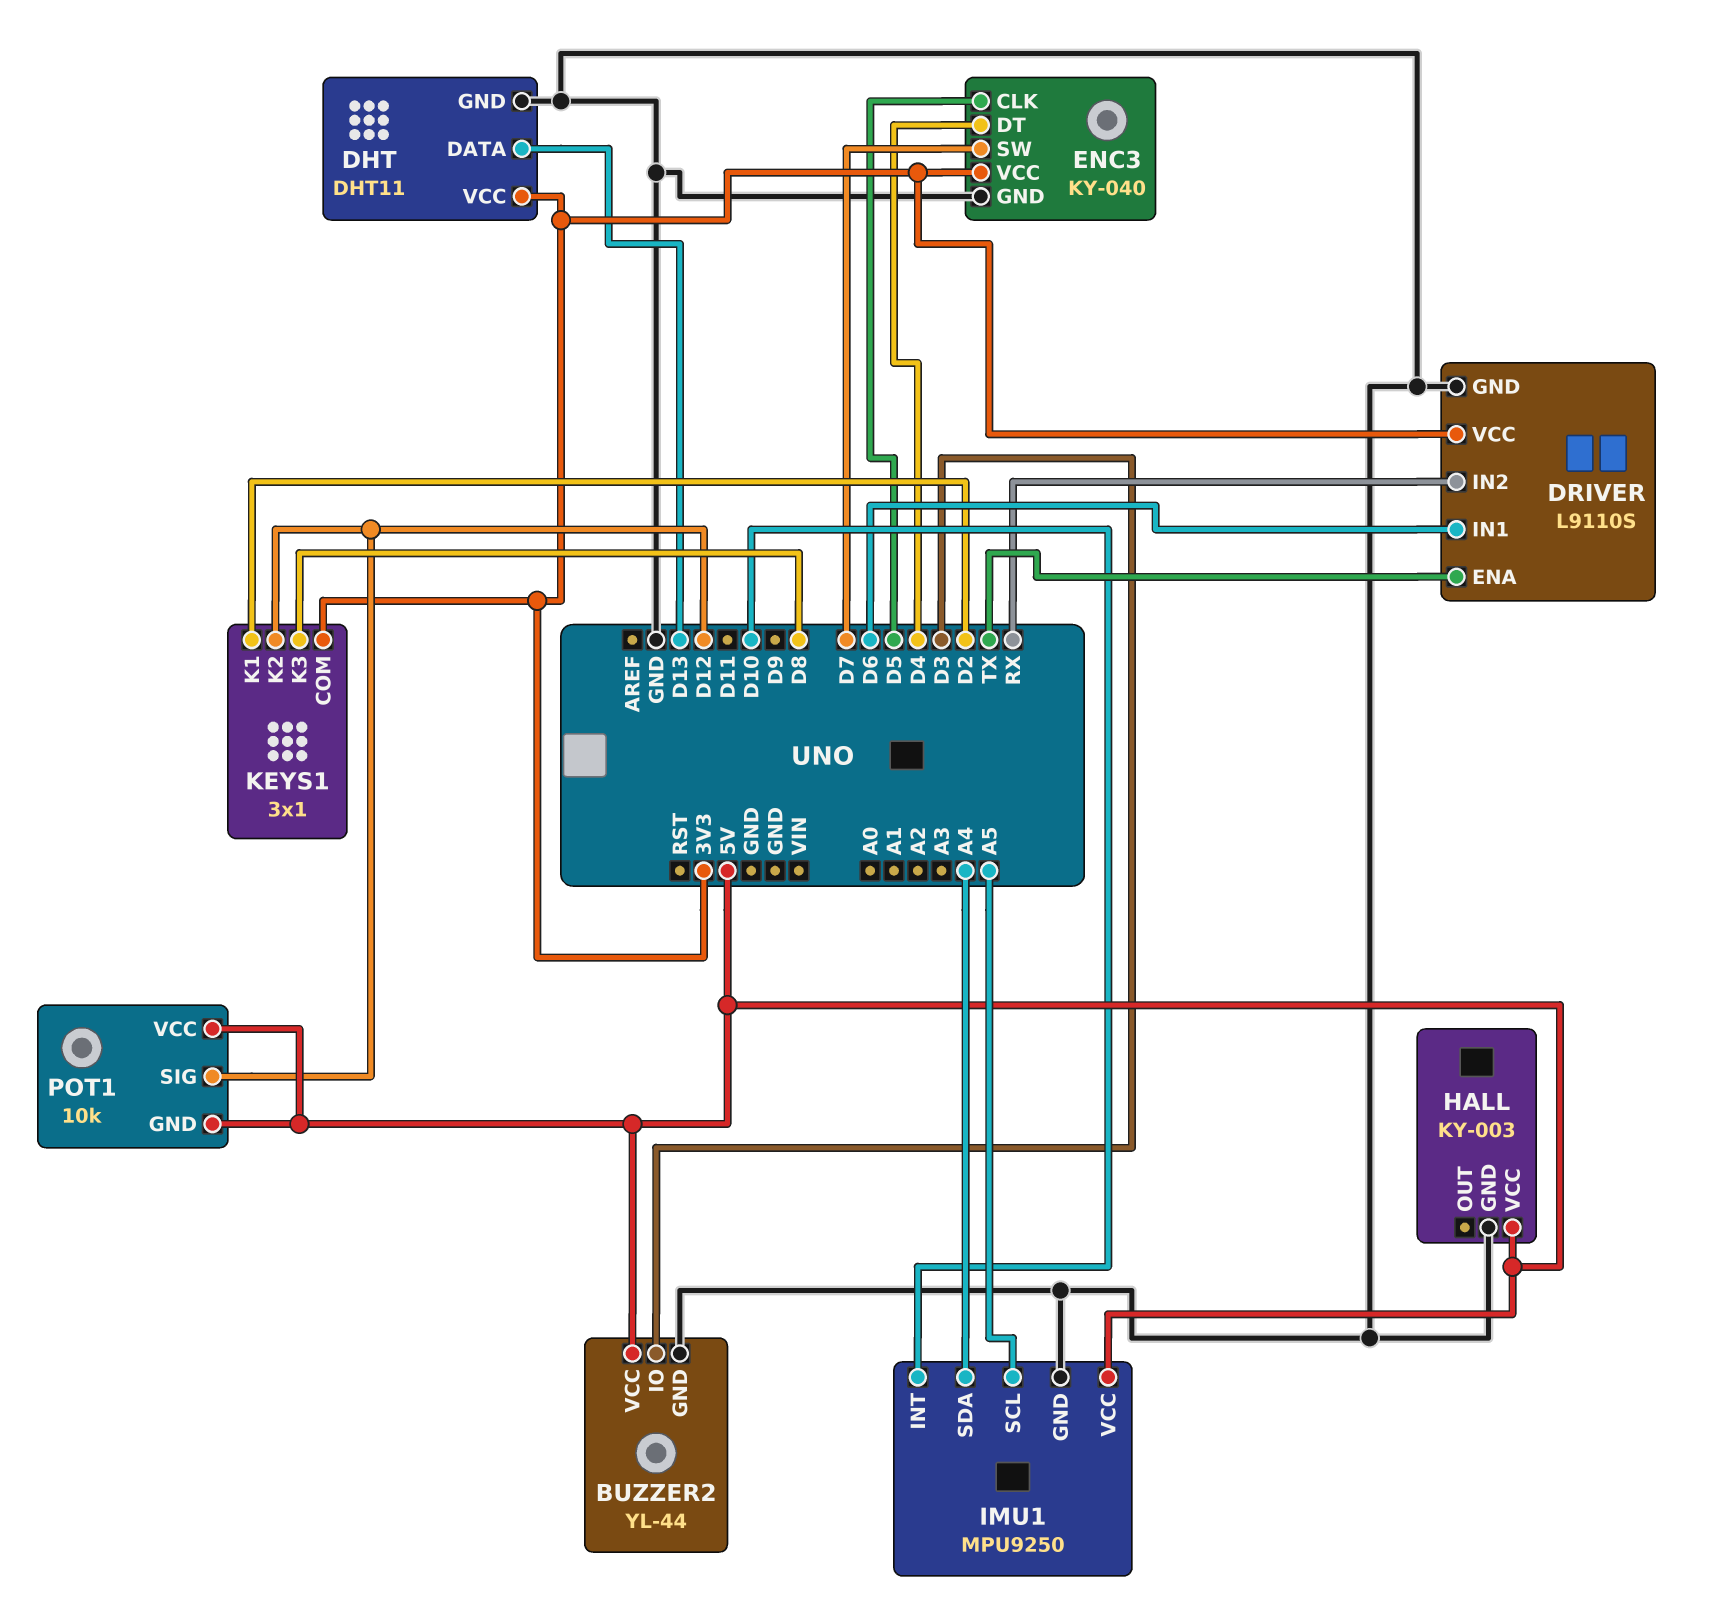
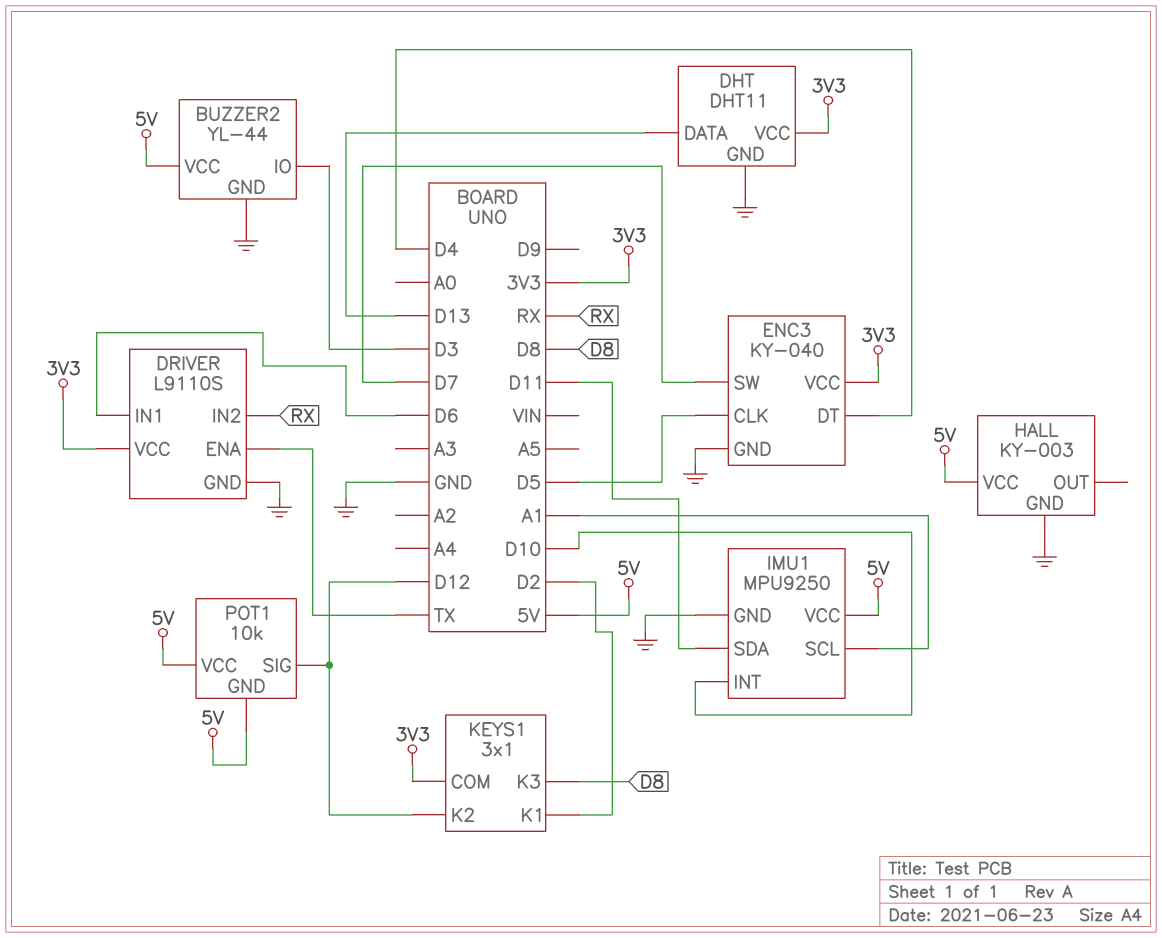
IMU1 pin SCL: A5 -> A1
IMU1 pin SDA: A4 -> D11

